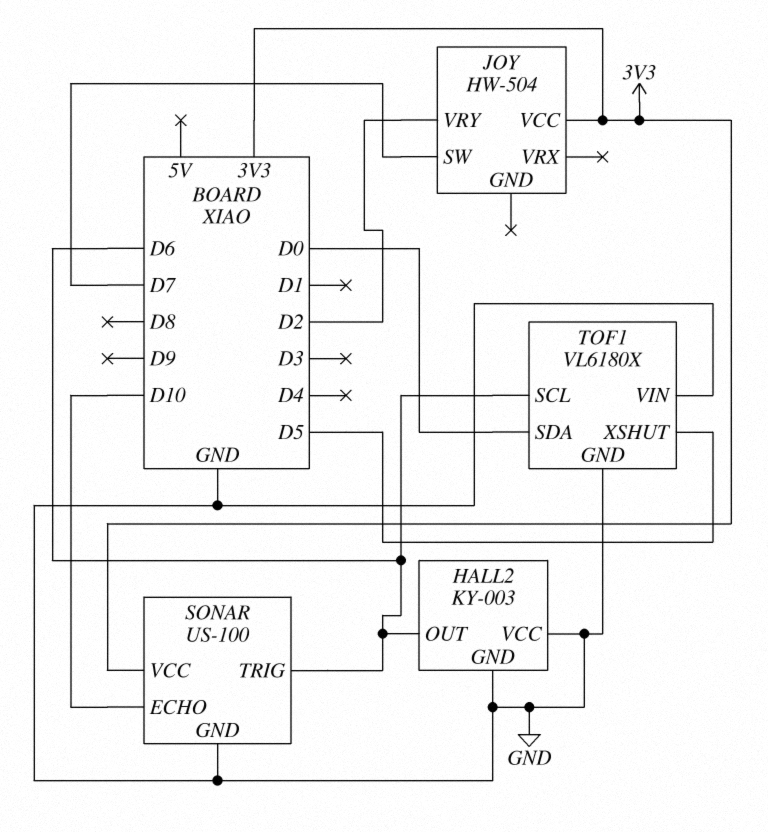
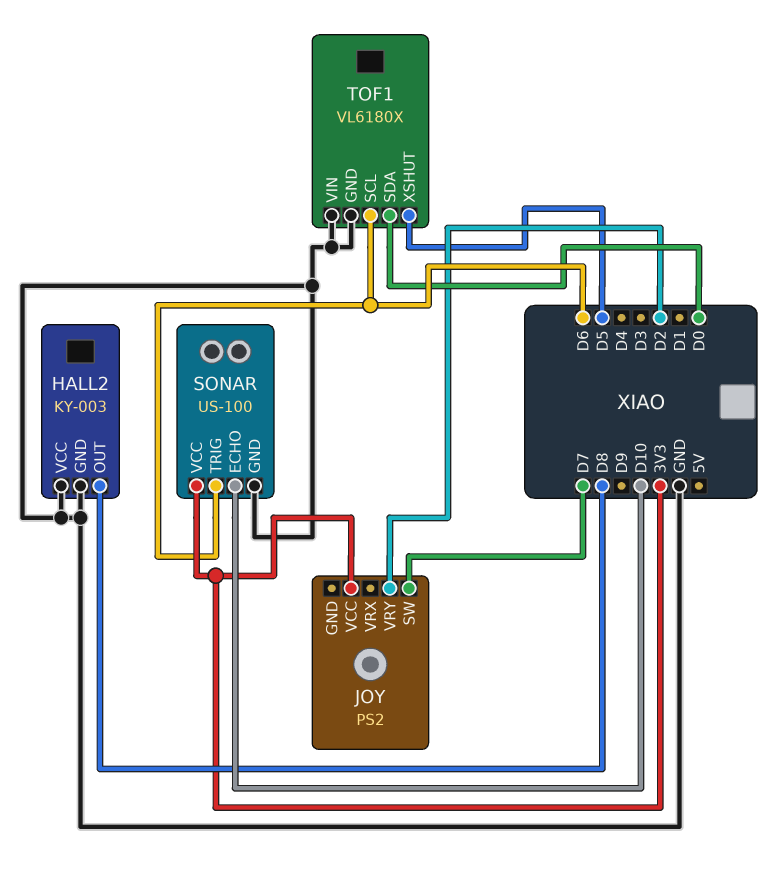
HALL2 pin OUT: D6 -> D8
JOY: HW-504 -> PS2

